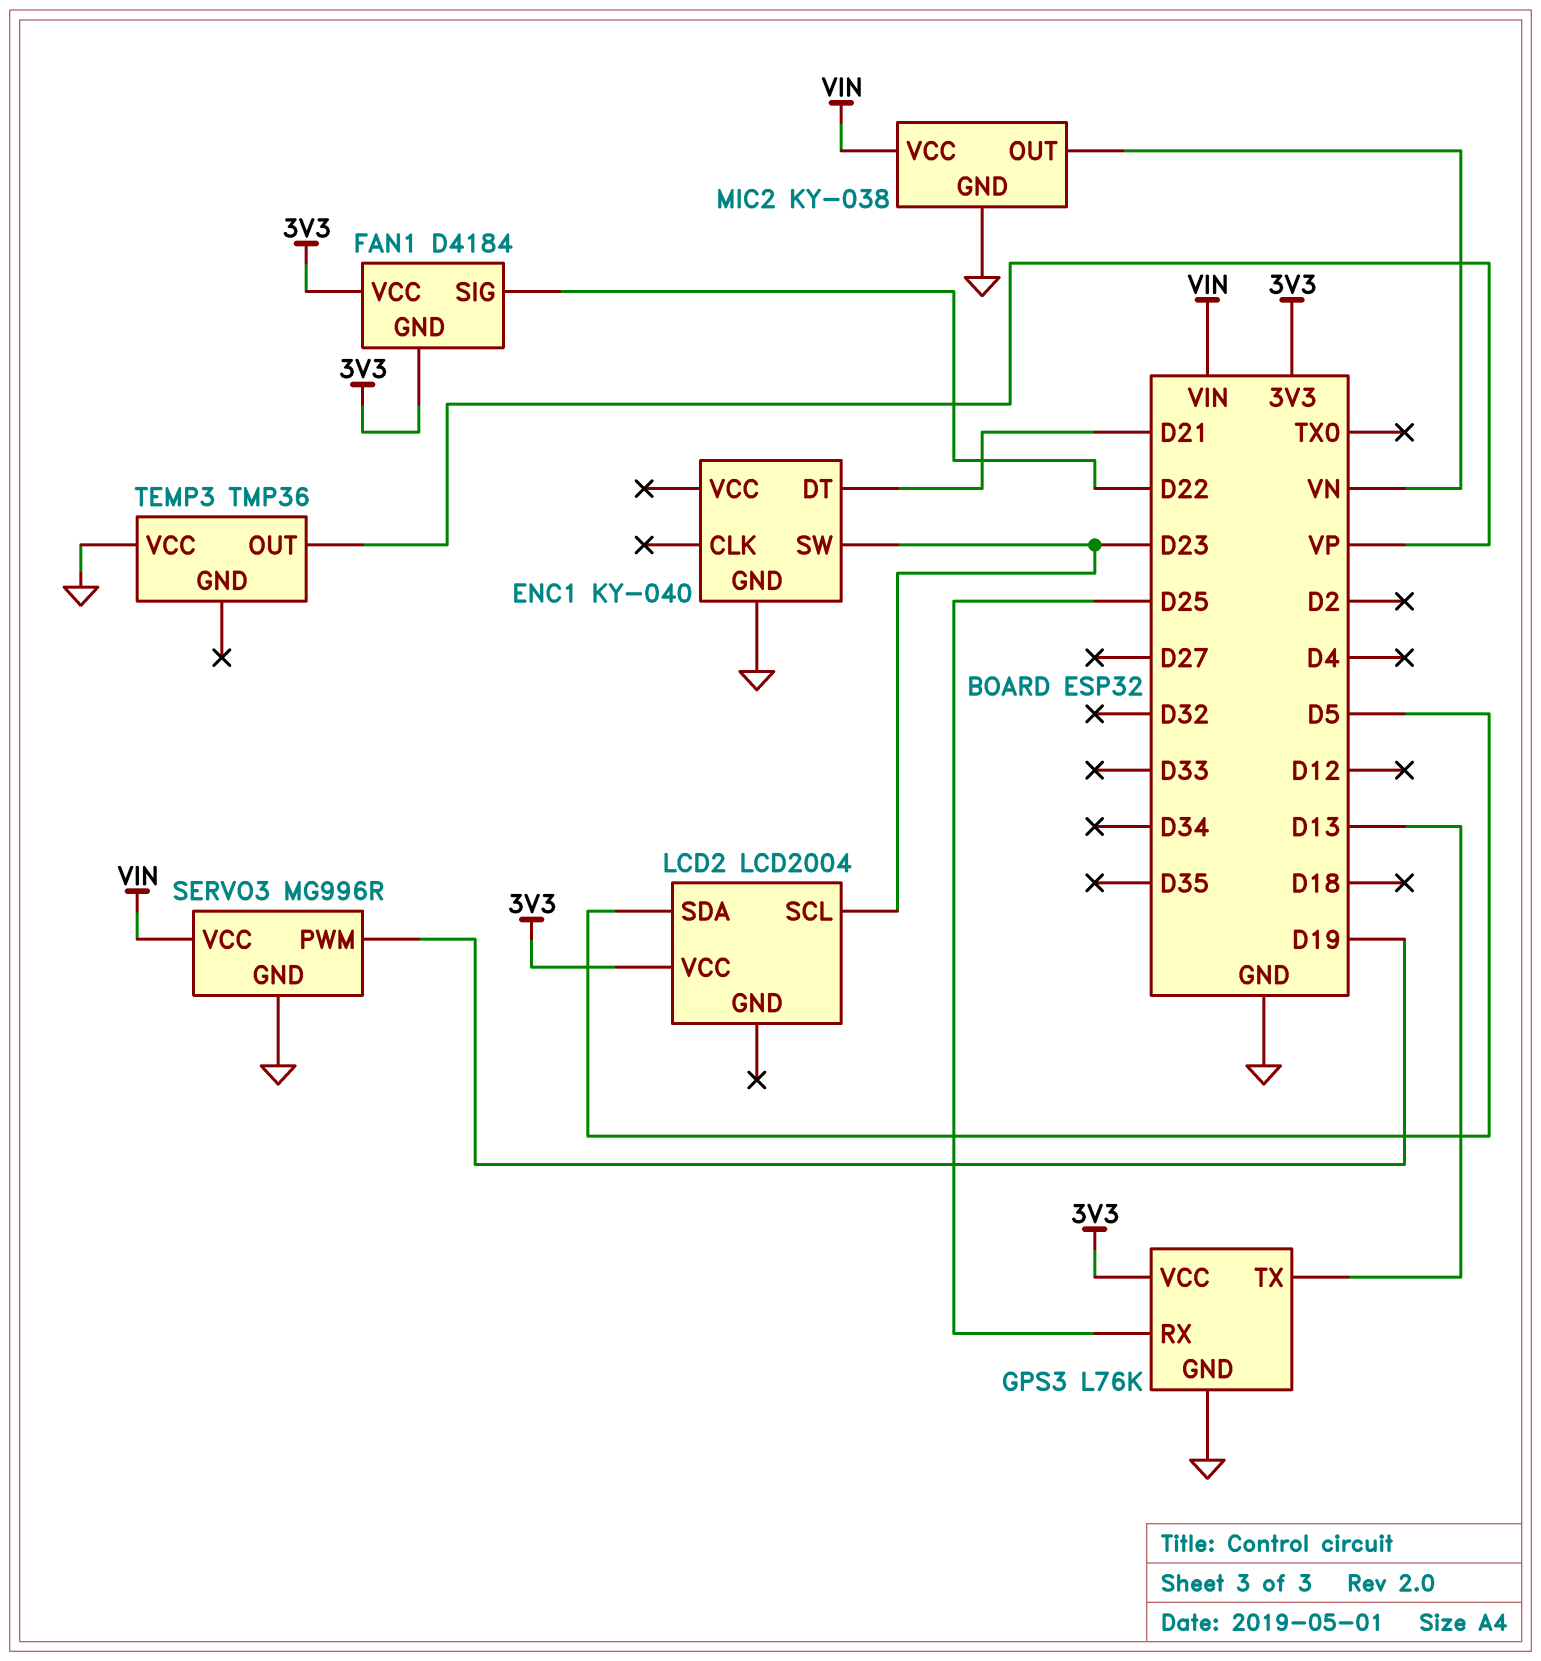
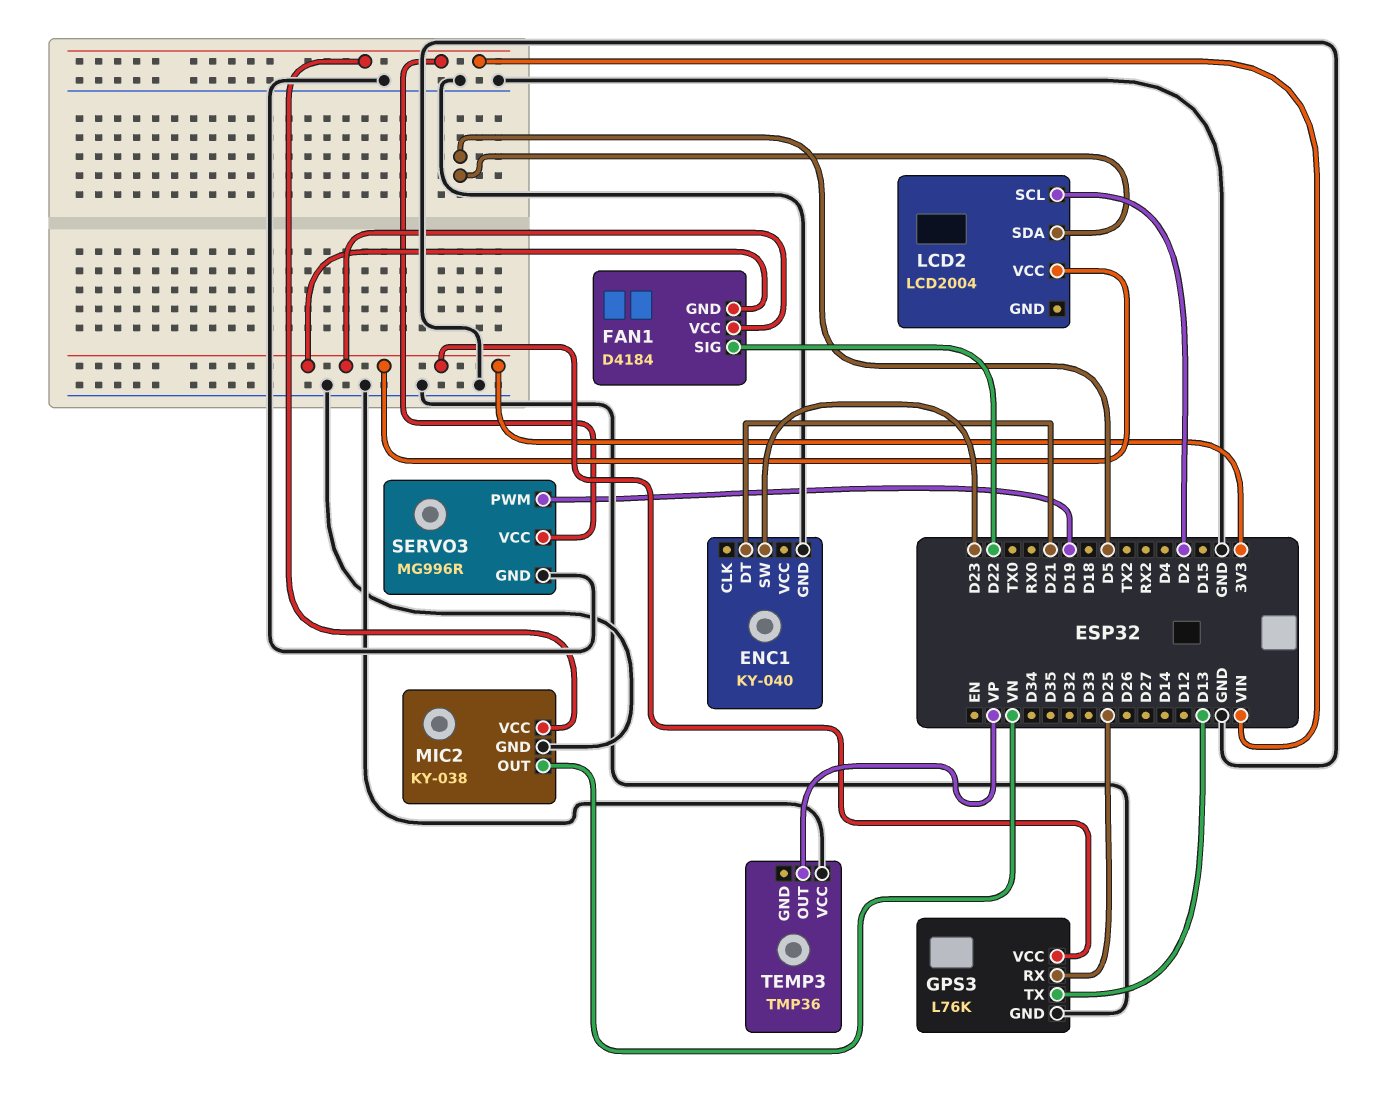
LCD2 pin SCL: D23 -> D2

